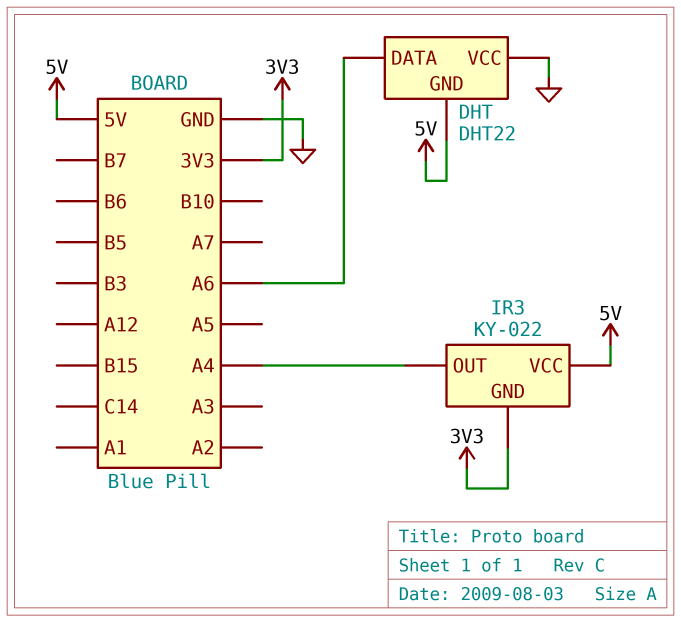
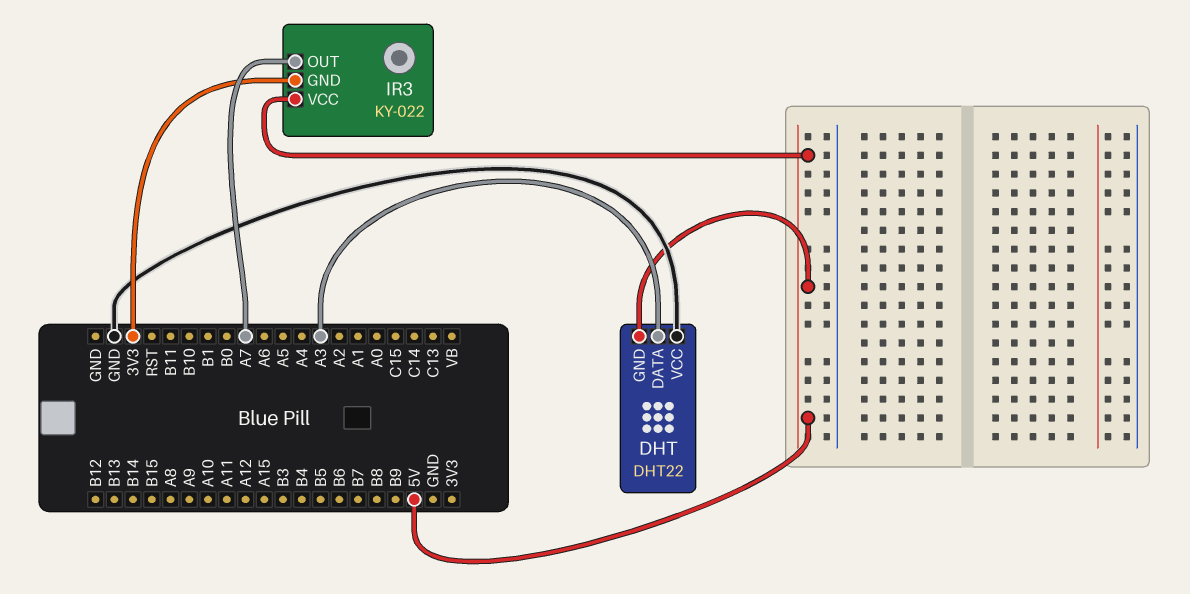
DHT pin DATA: A6 -> A3
IR3 pin OUT: A4 -> A7

